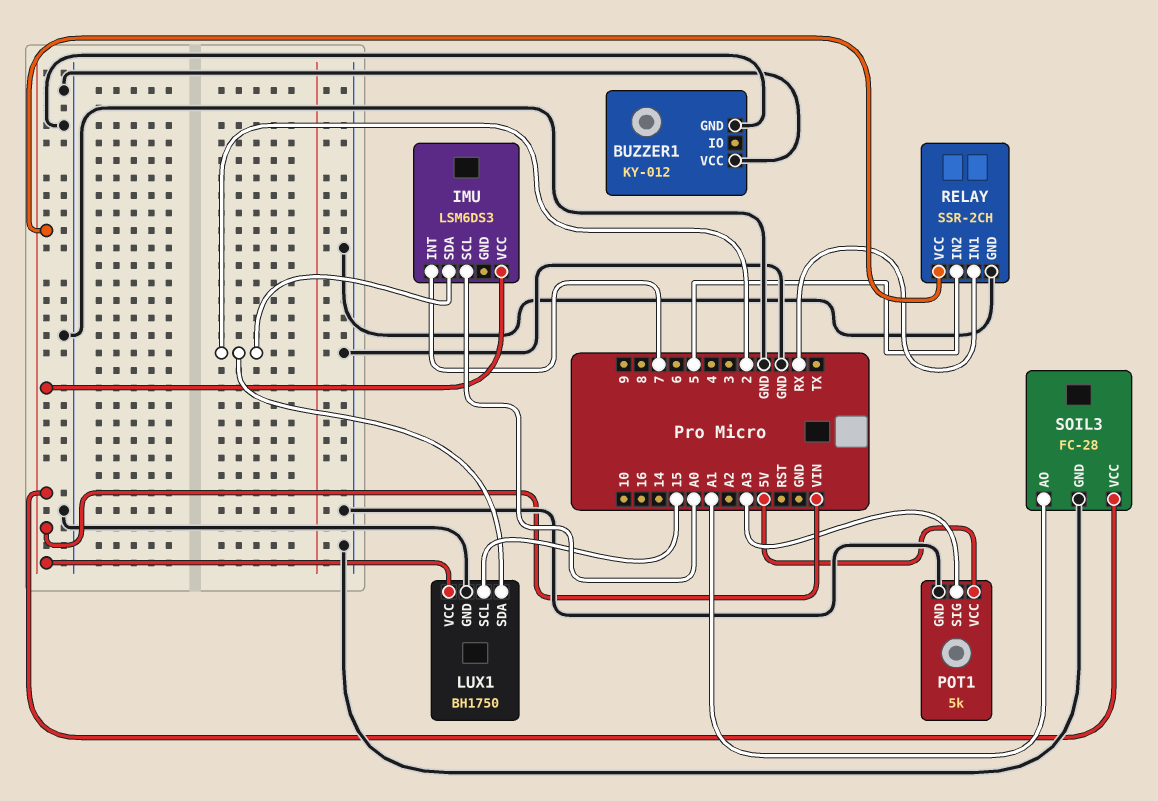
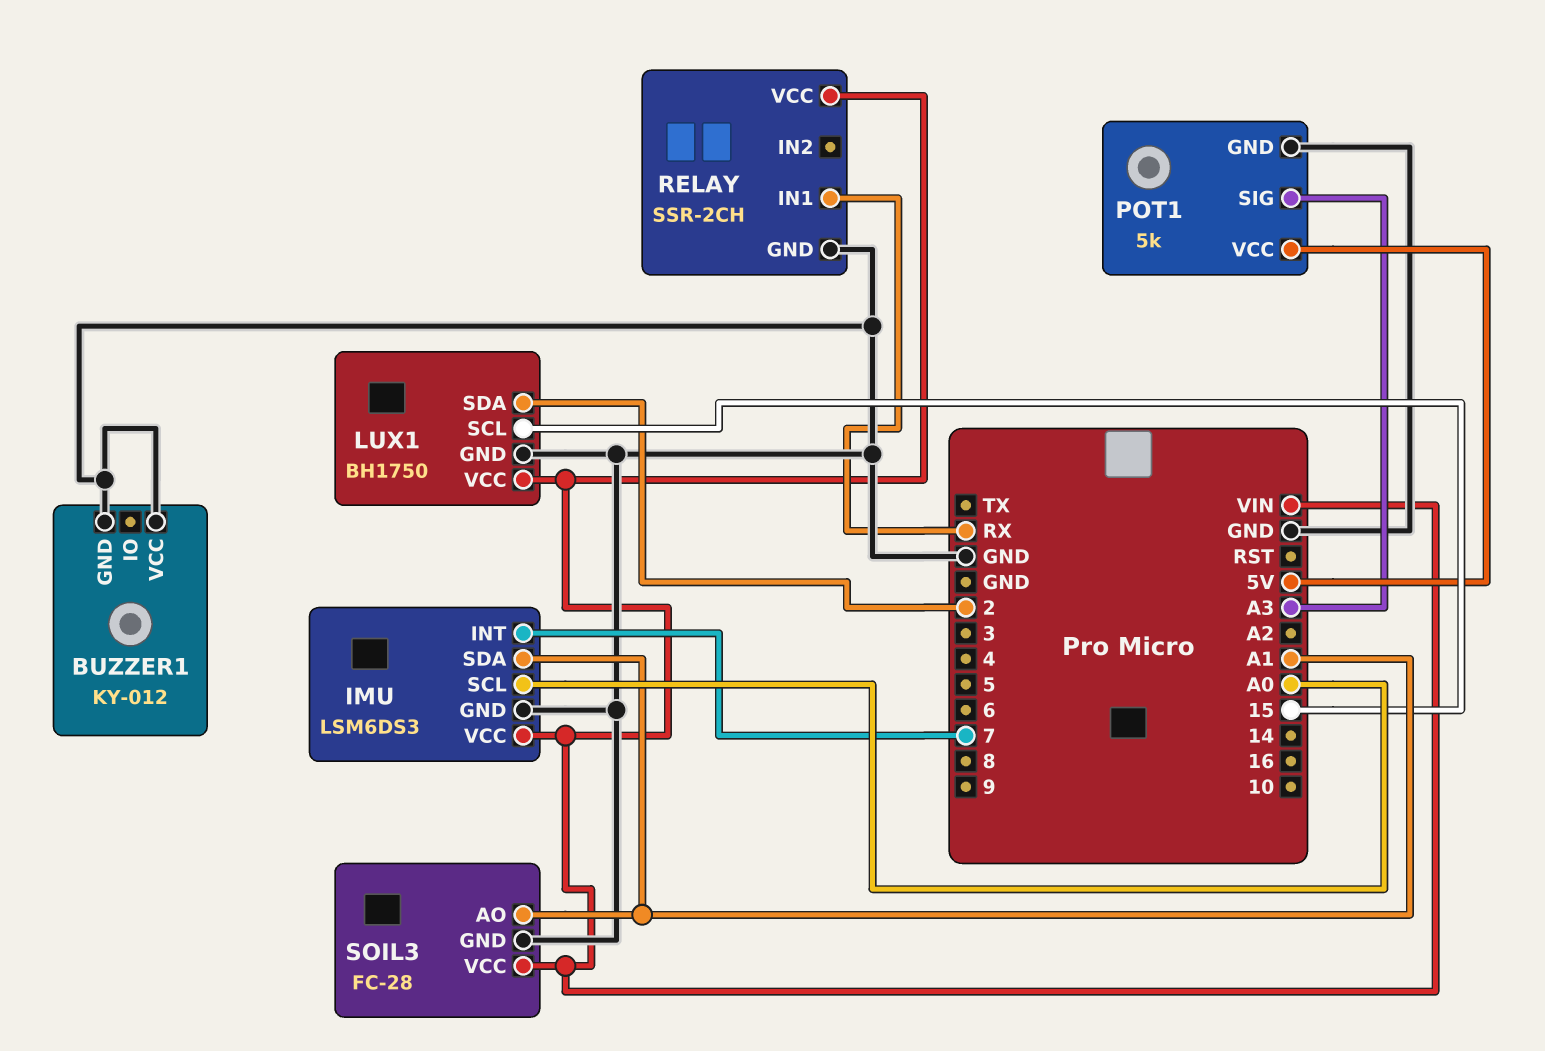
IMU pin GND: none -> GND
IMU pin SDA: 2 -> A1
RELAY pin IN2: 5 -> none

